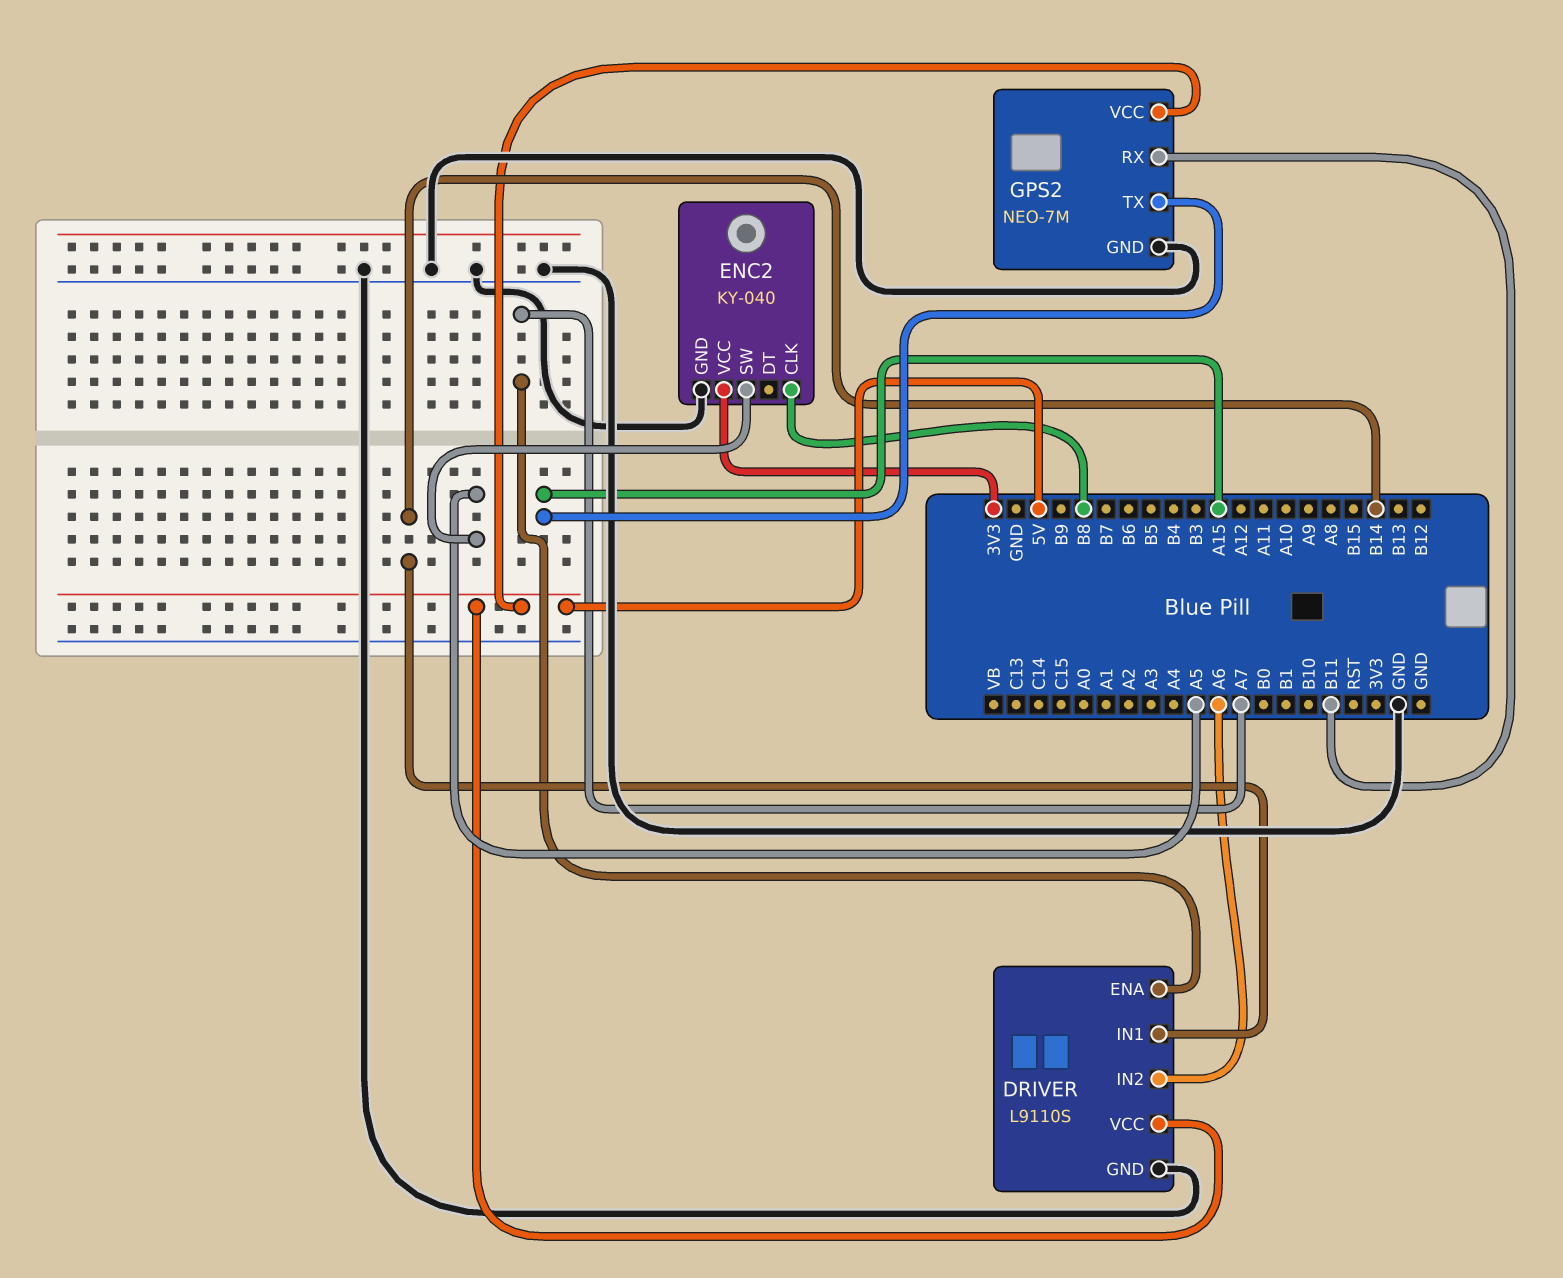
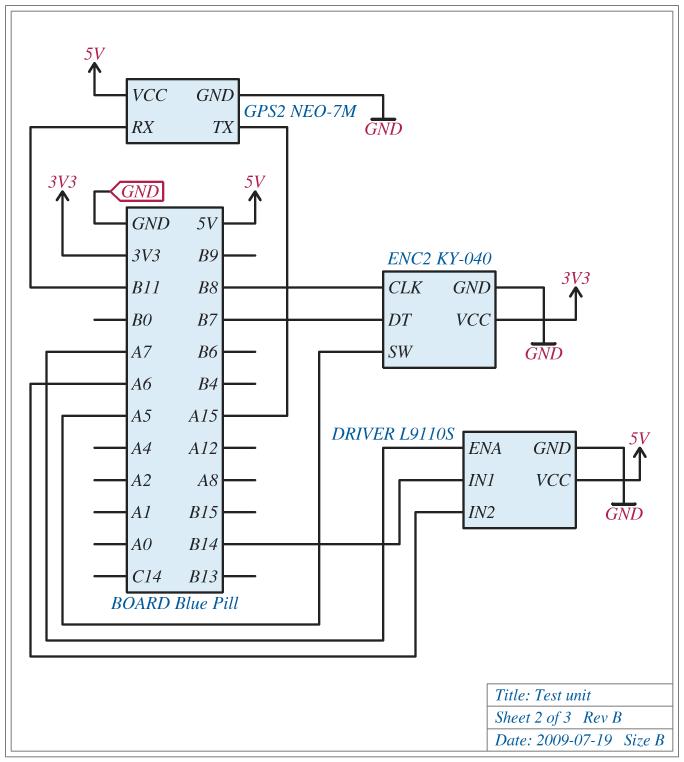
ENC2 pin DT: none -> B7

